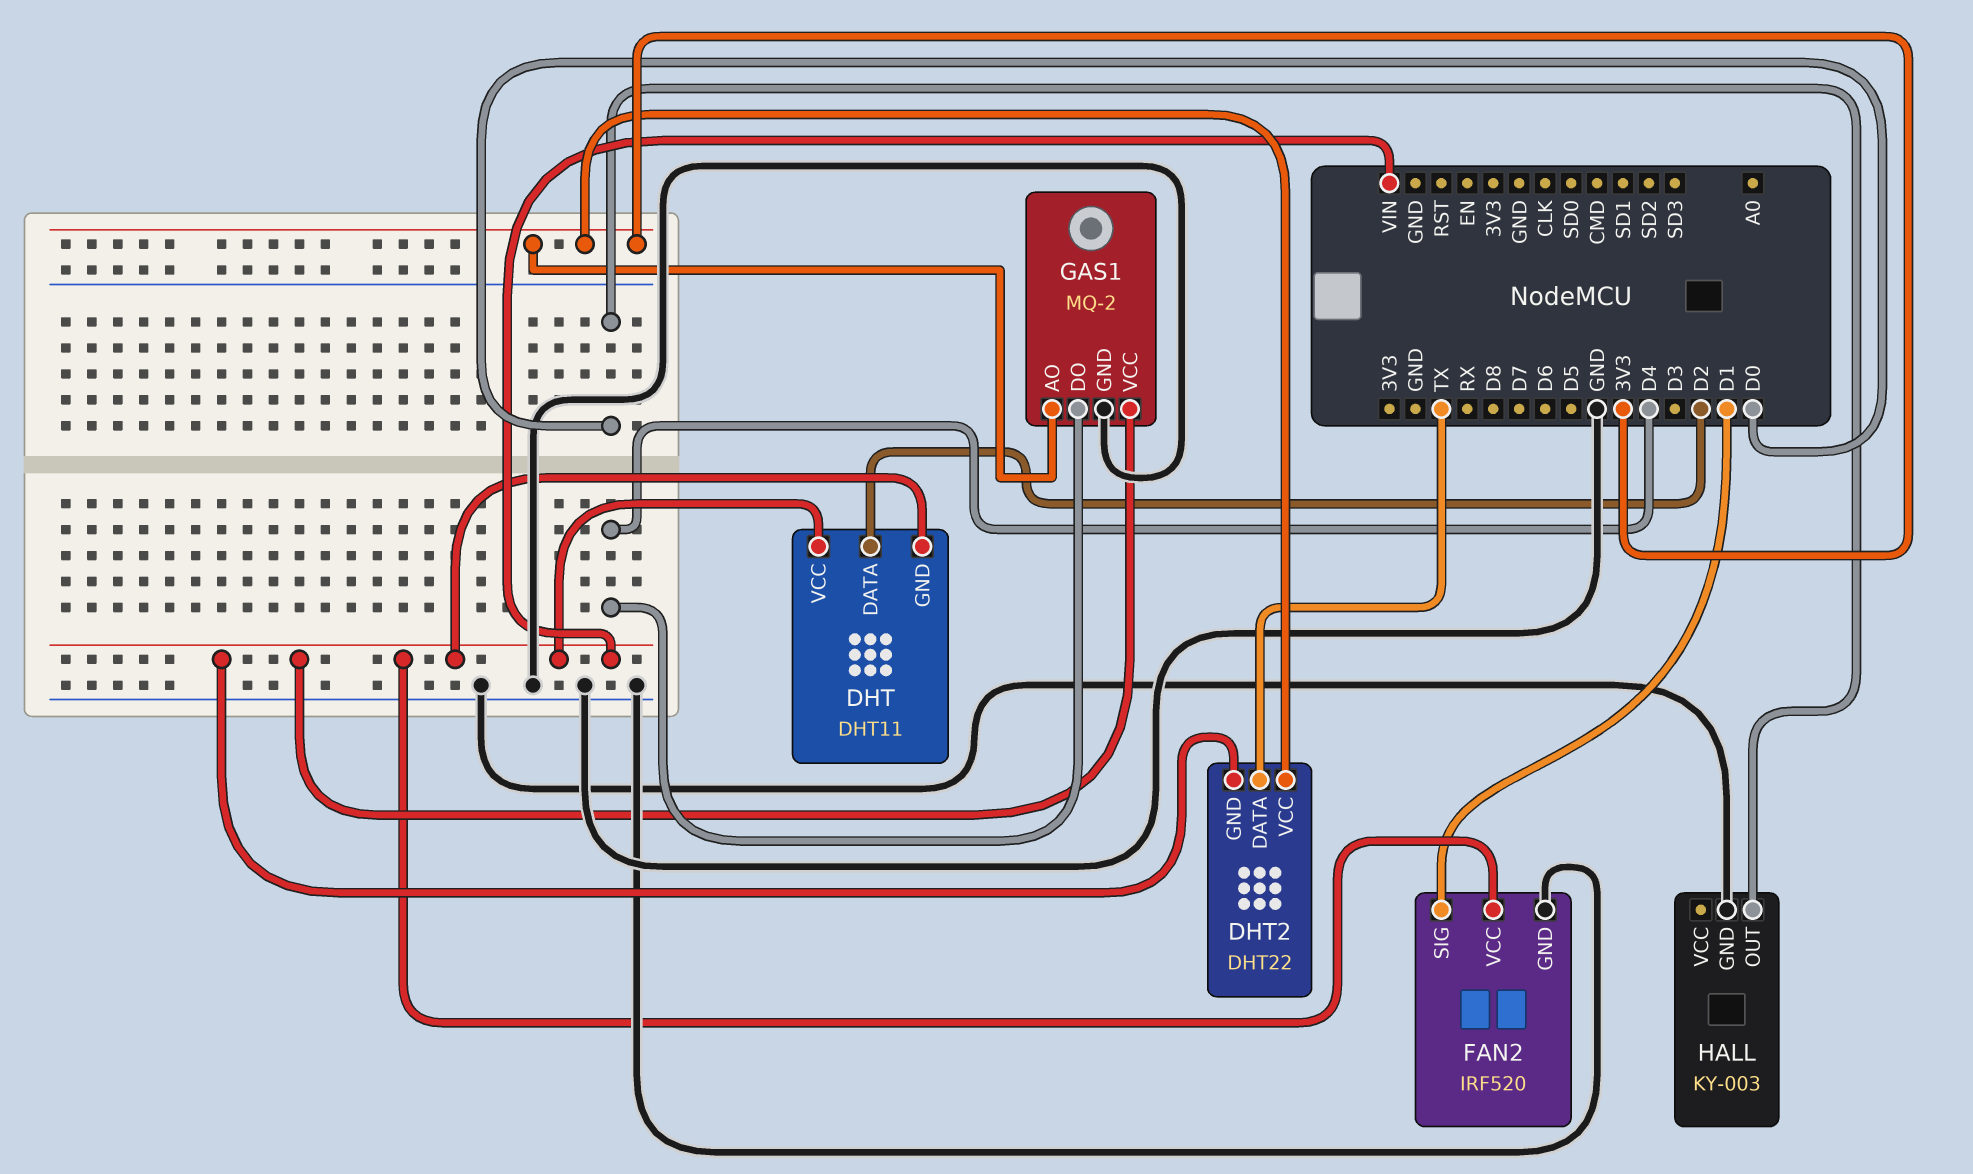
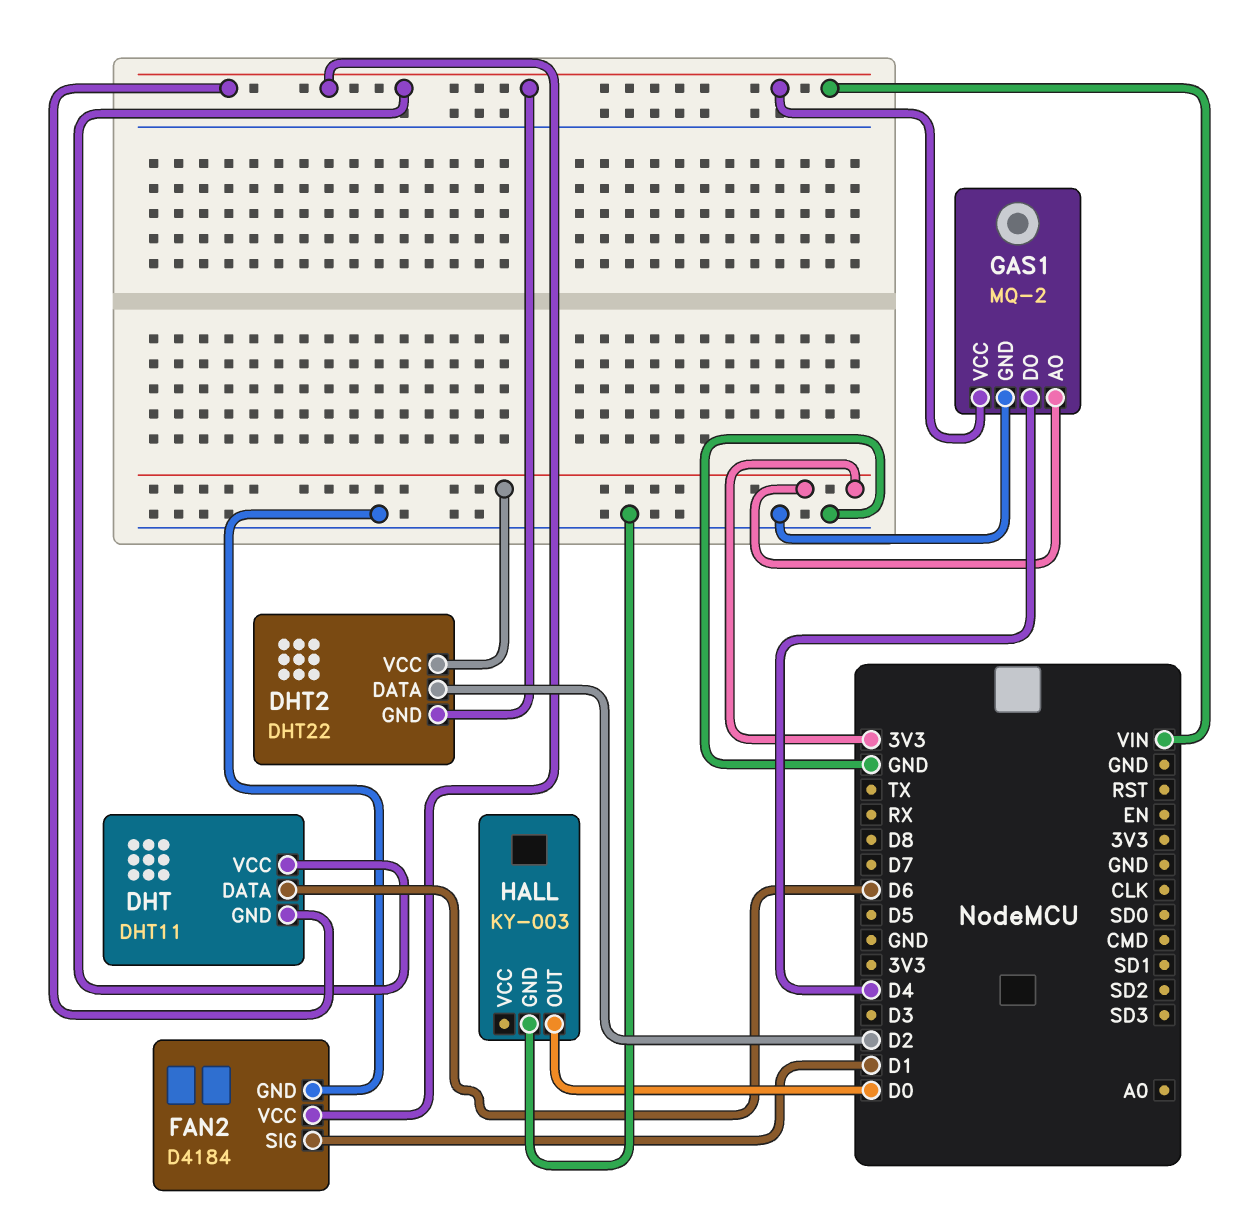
DHT pin DATA: D2 -> D6
DHT2 pin DATA: TX -> D2
FAN2: IRF520 -> D4184

